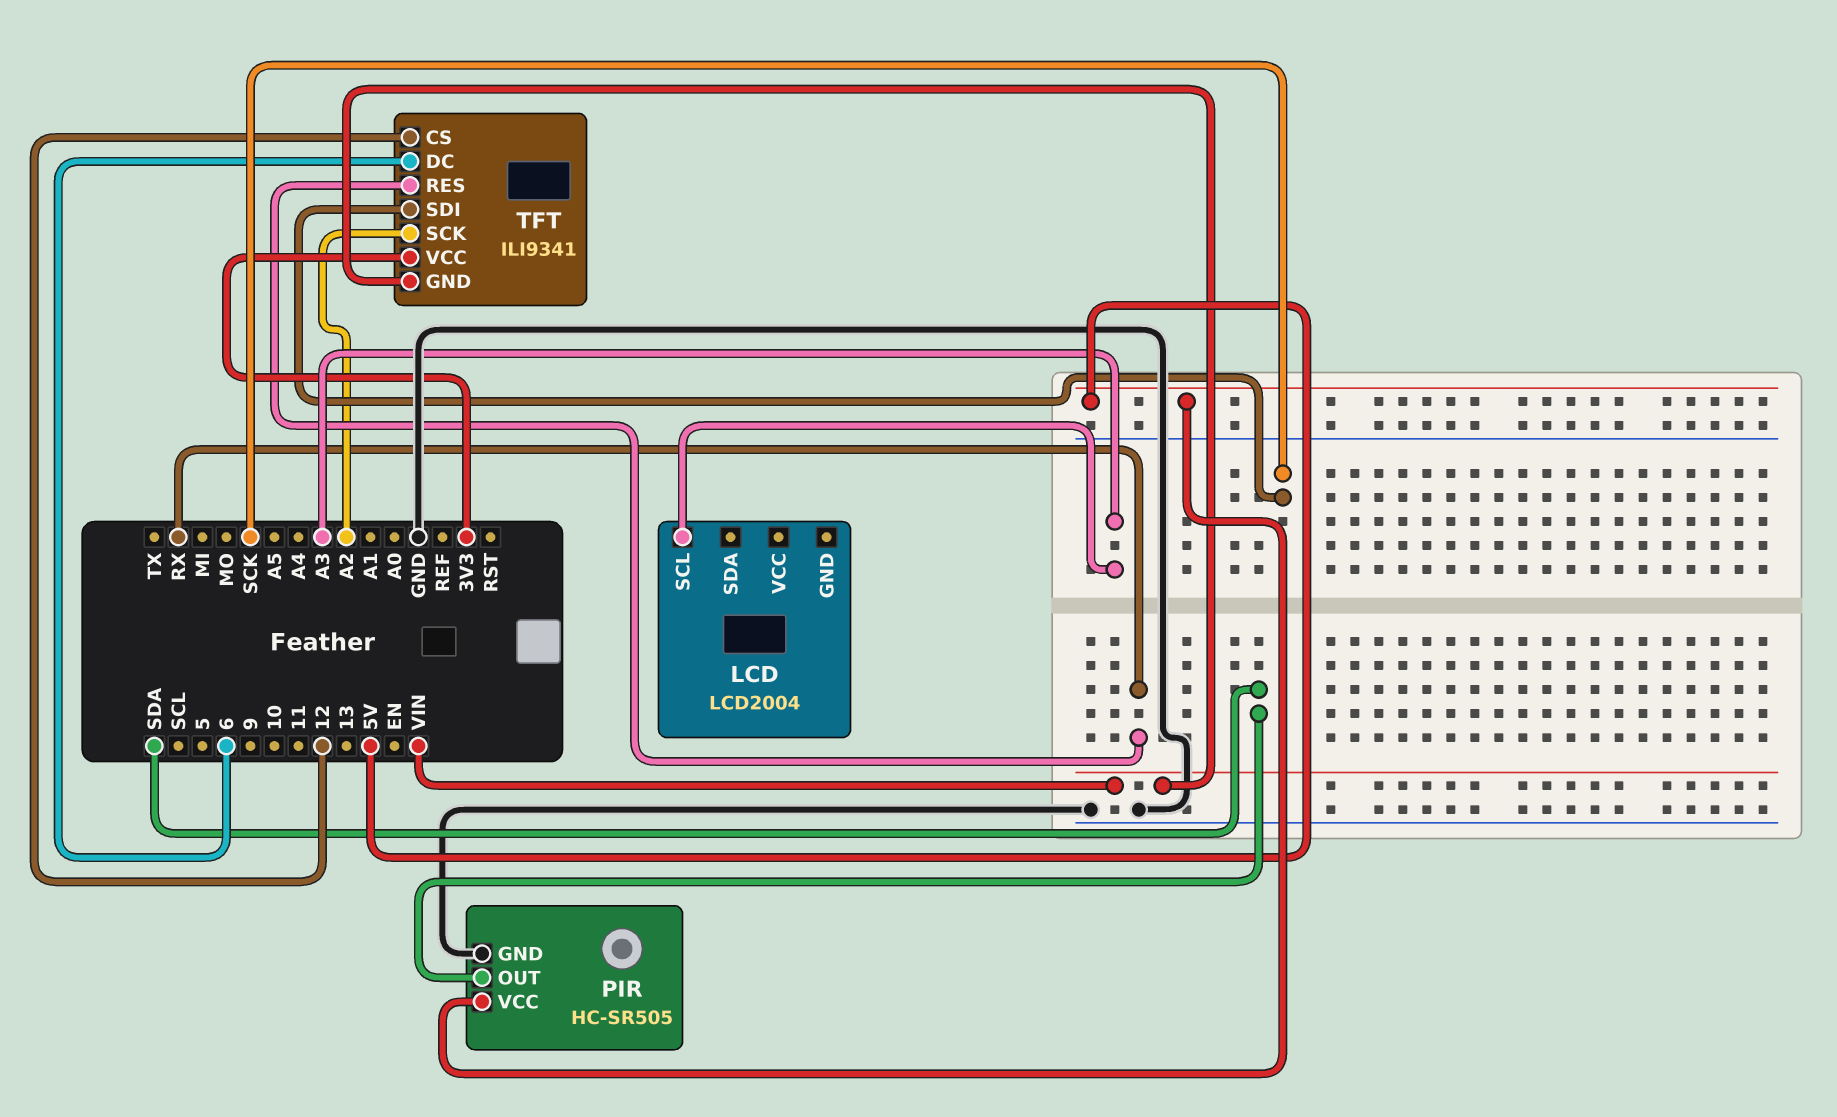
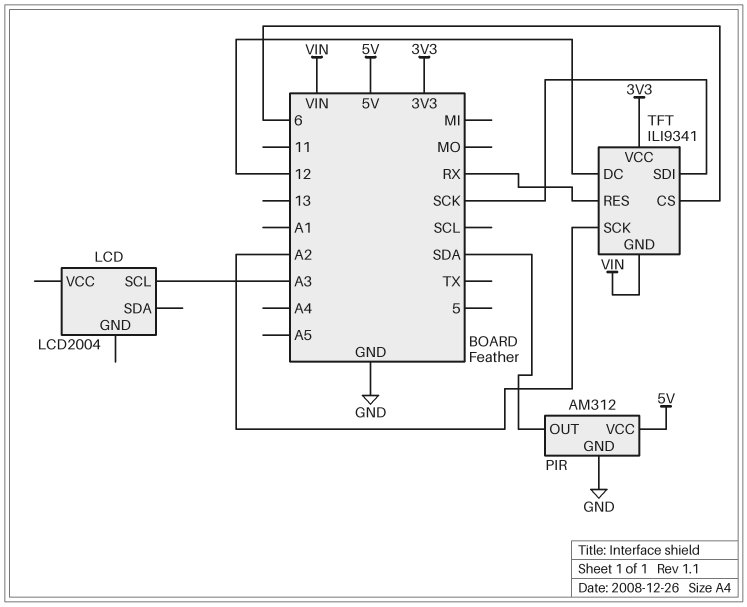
PIR: HC-SR505 -> AM312
TFT pin CS: 12 -> 6
TFT pin DC: 6 -> 12

